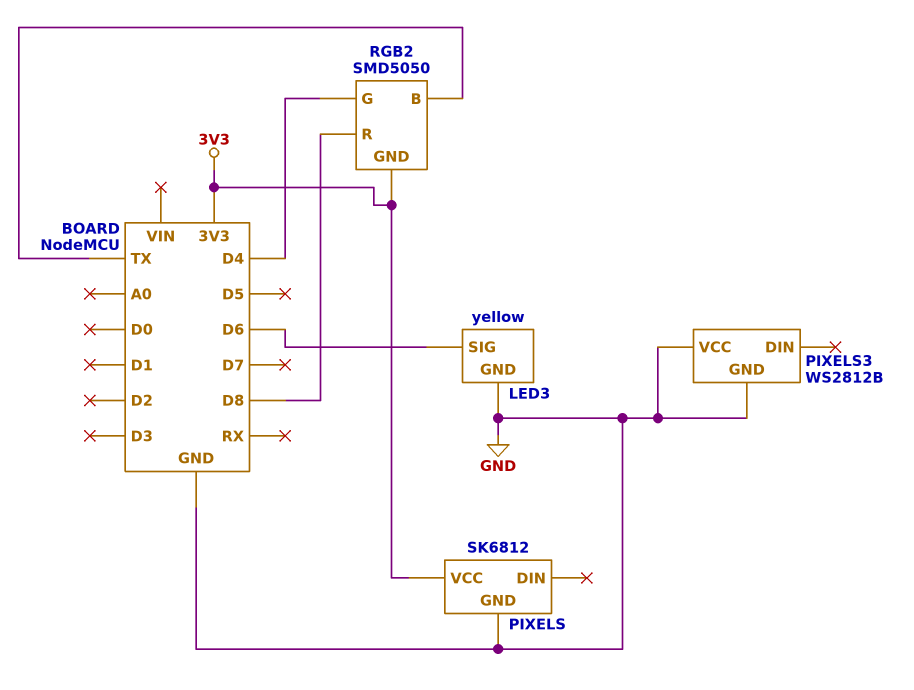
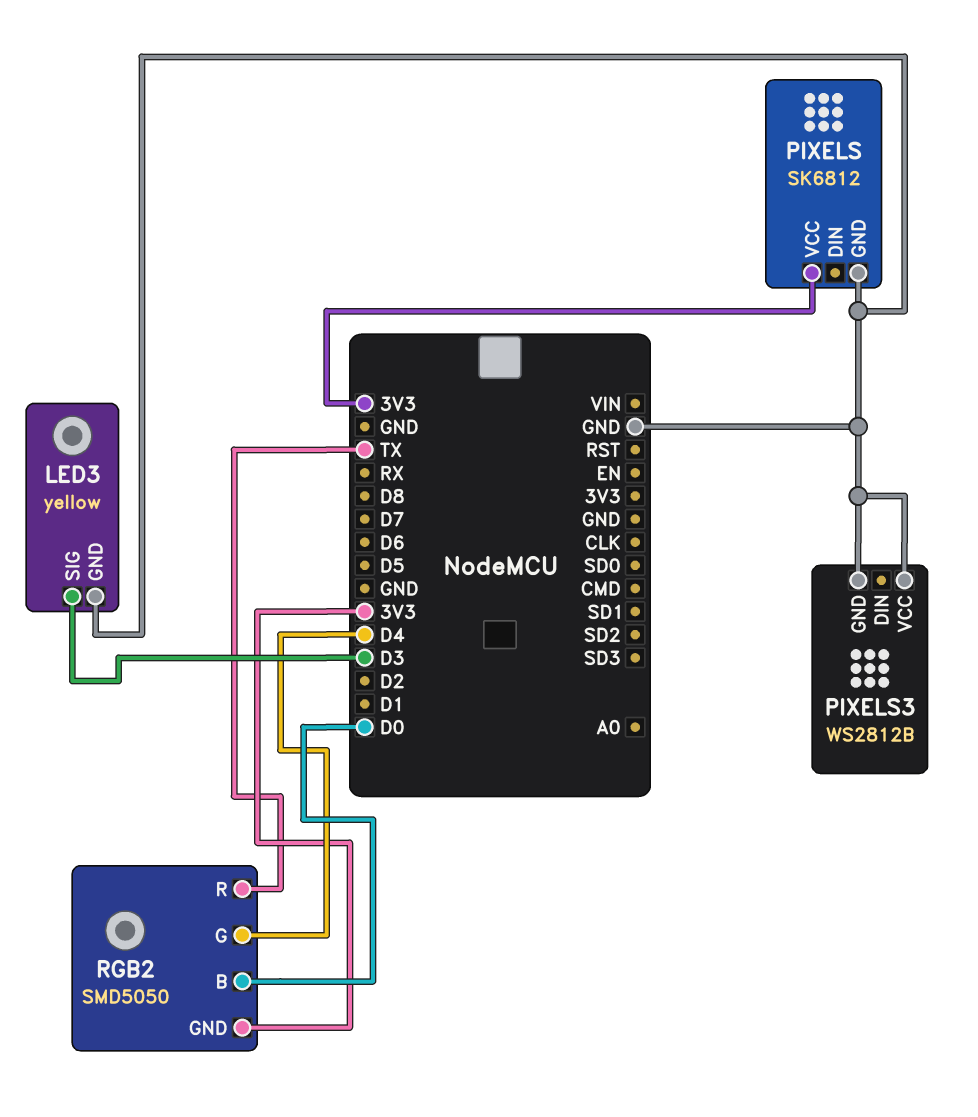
LED3 pin SIG: D6 -> D3
RGB2 pin B: TX -> D0
RGB2 pin R: D8 -> TX

